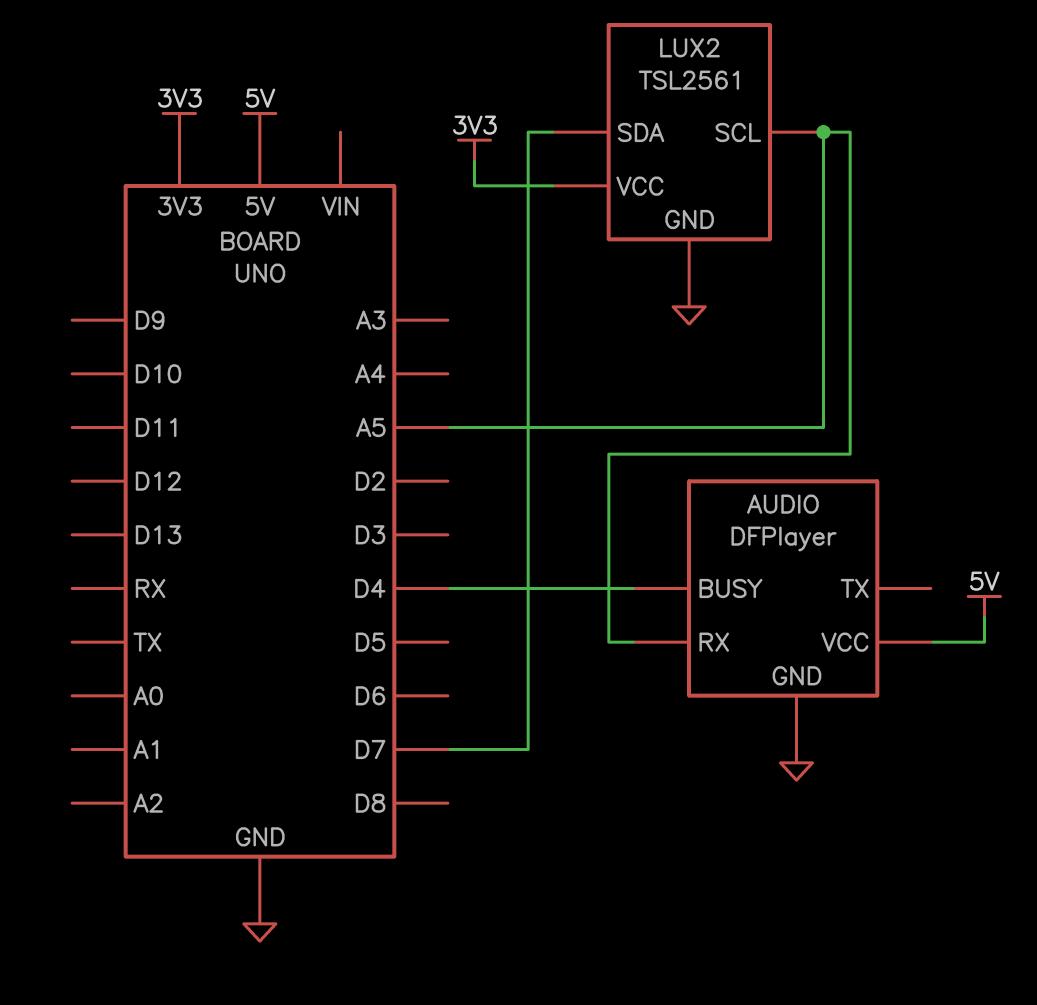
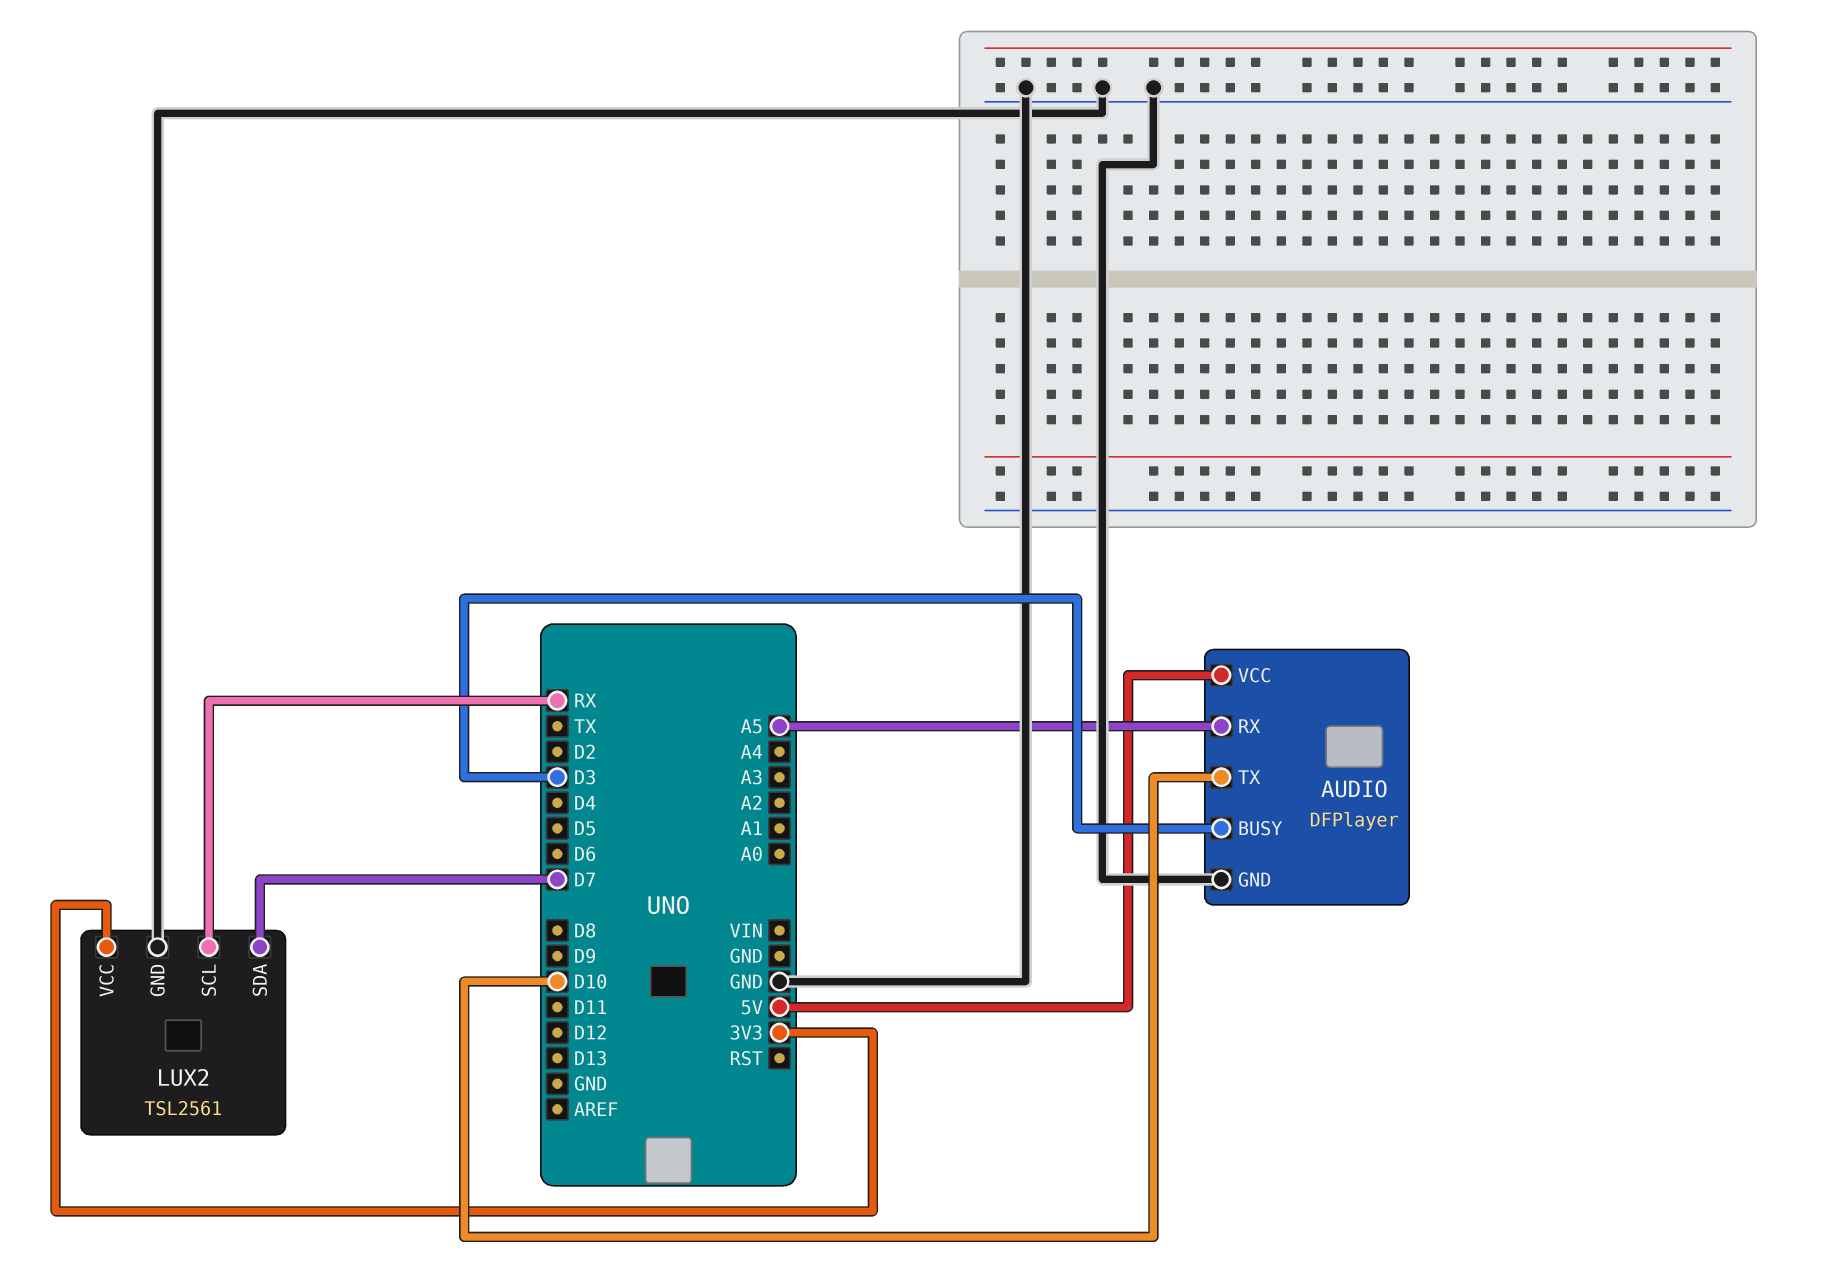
AUDIO pin BUSY: D4 -> D3
AUDIO pin TX: none -> D10
LUX2 pin SCL: A5 -> RX

